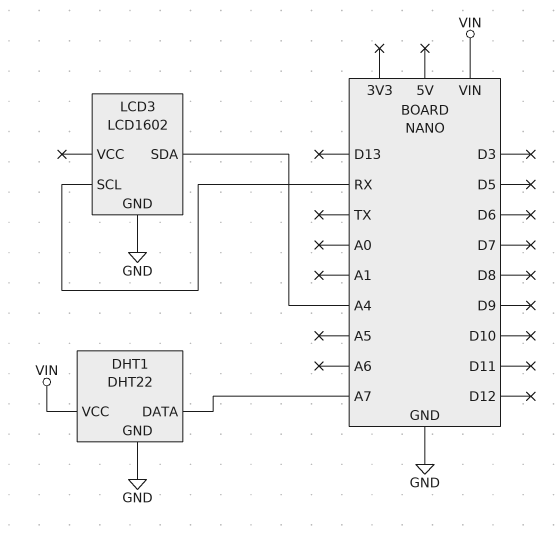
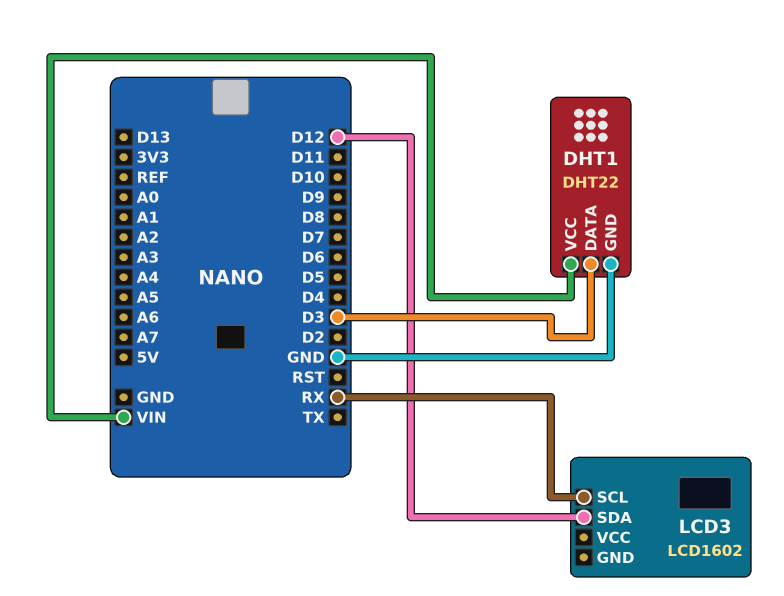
DHT1 pin DATA: A7 -> D3
LCD3 pin GND: GND -> none
LCD3 pin SDA: A4 -> D12

